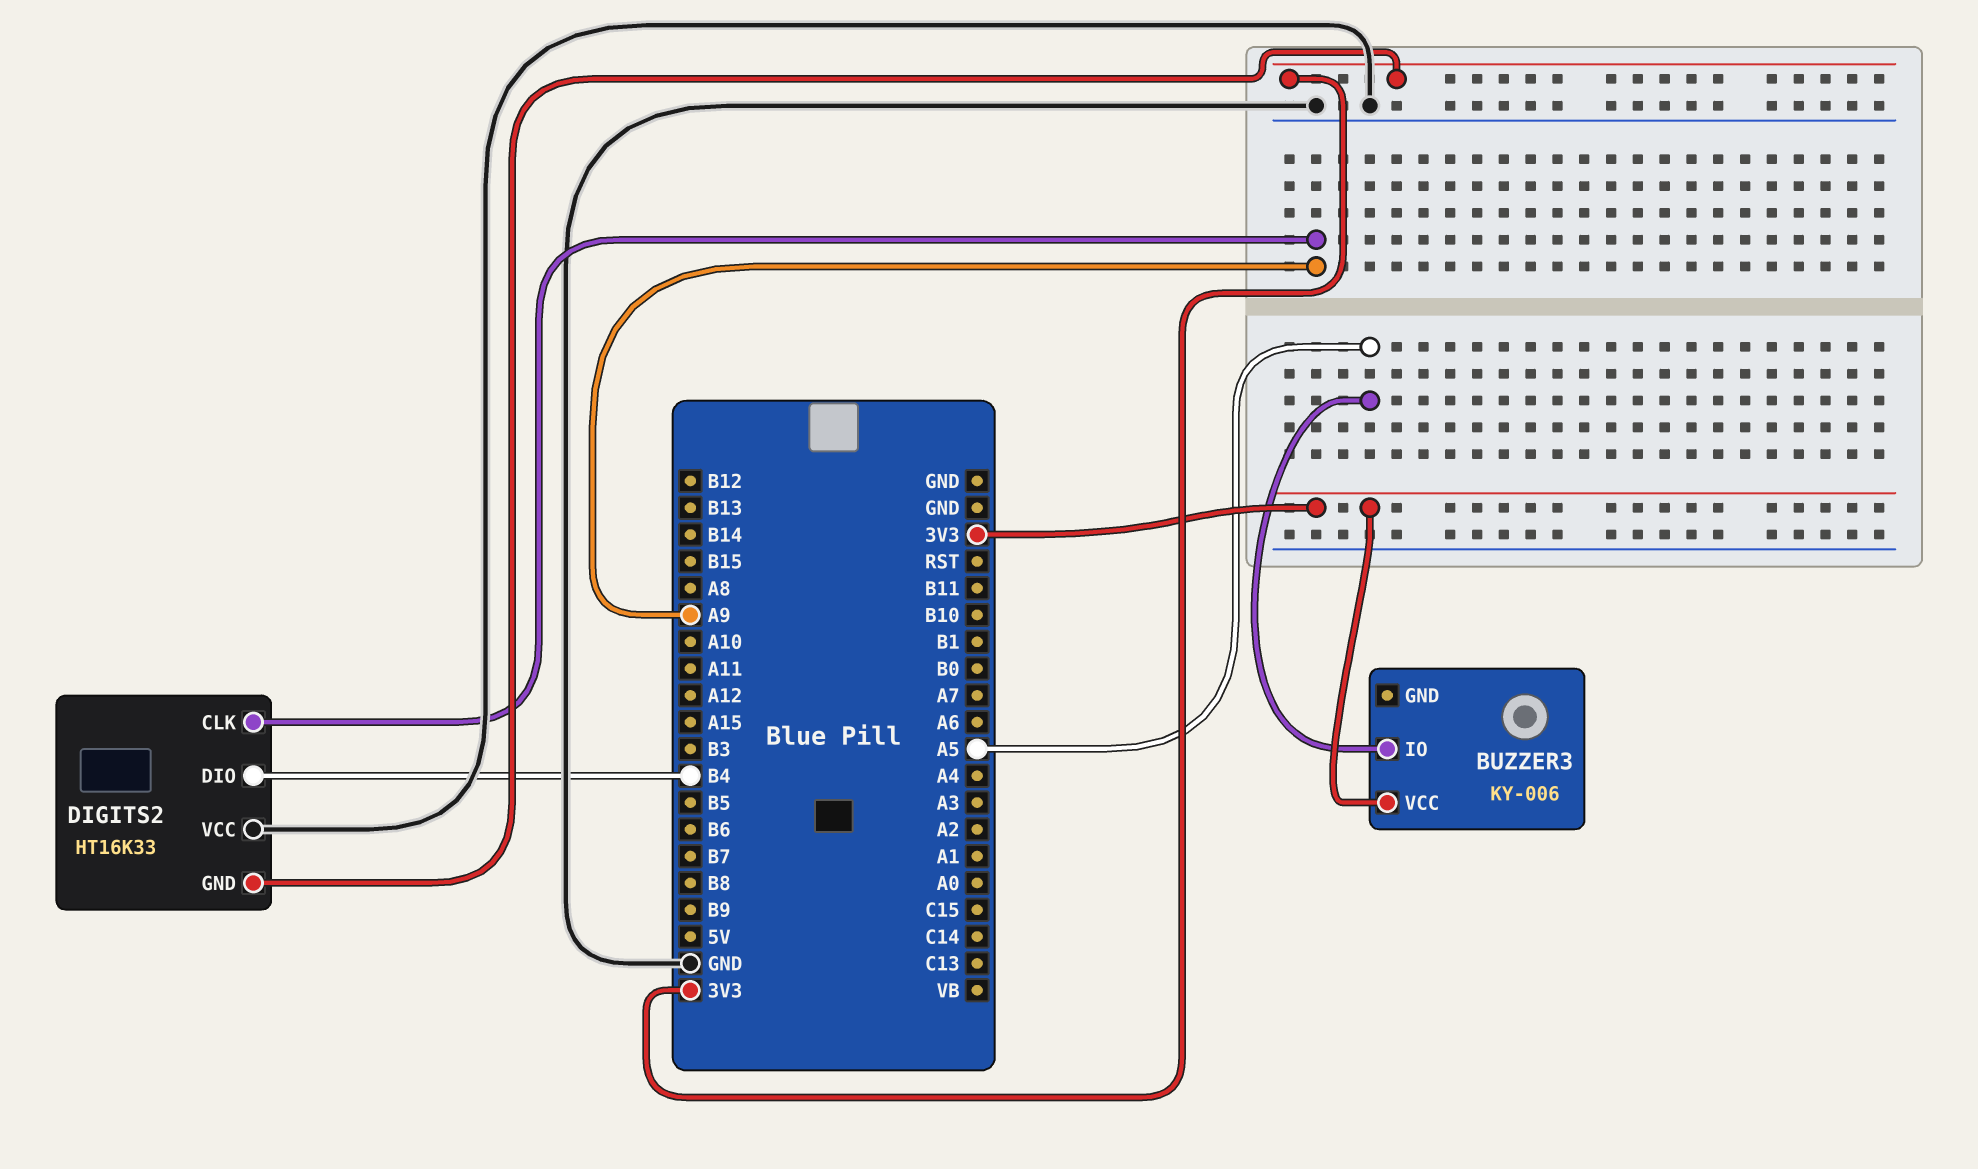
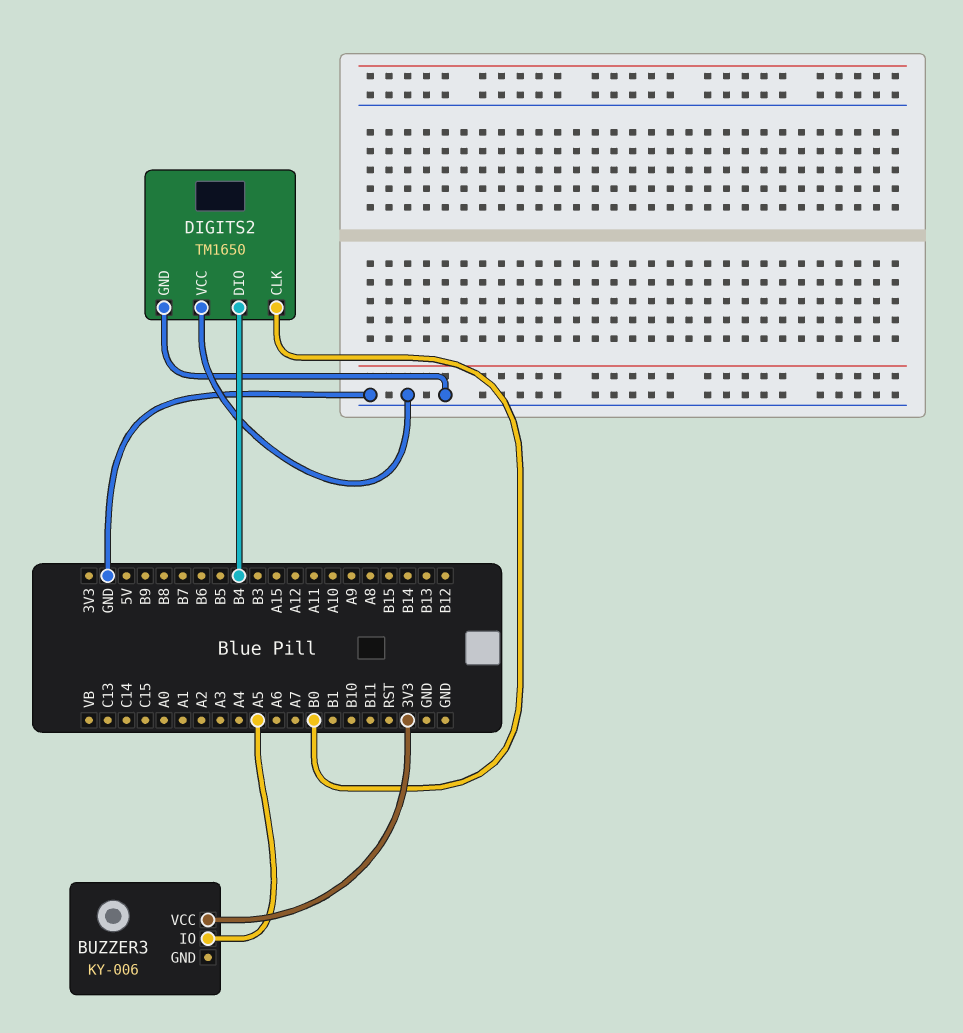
DIGITS2: HT16K33 -> TM1650
DIGITS2 pin CLK: A9 -> B0
DIGITS2 pin GND: 3V3 -> GND

